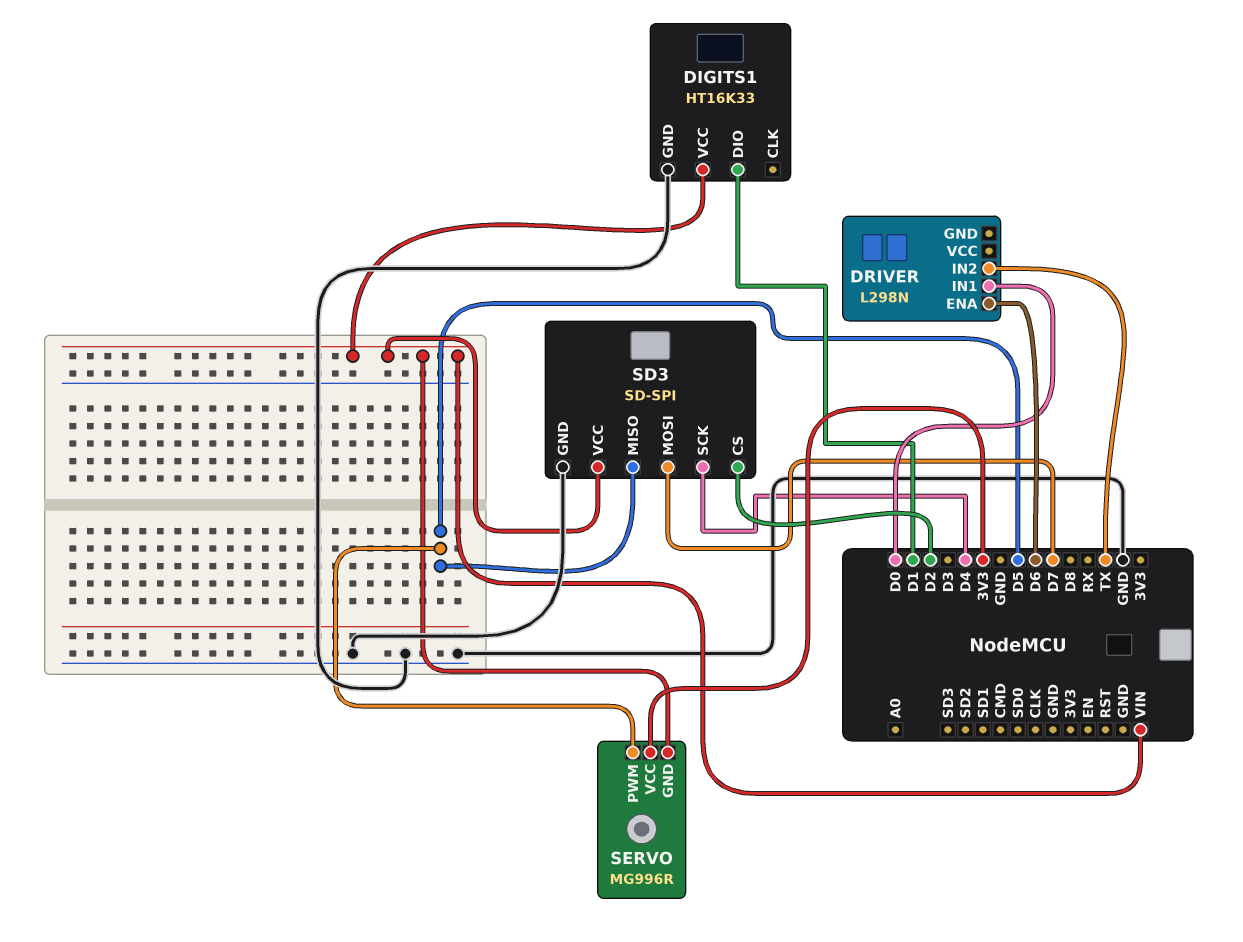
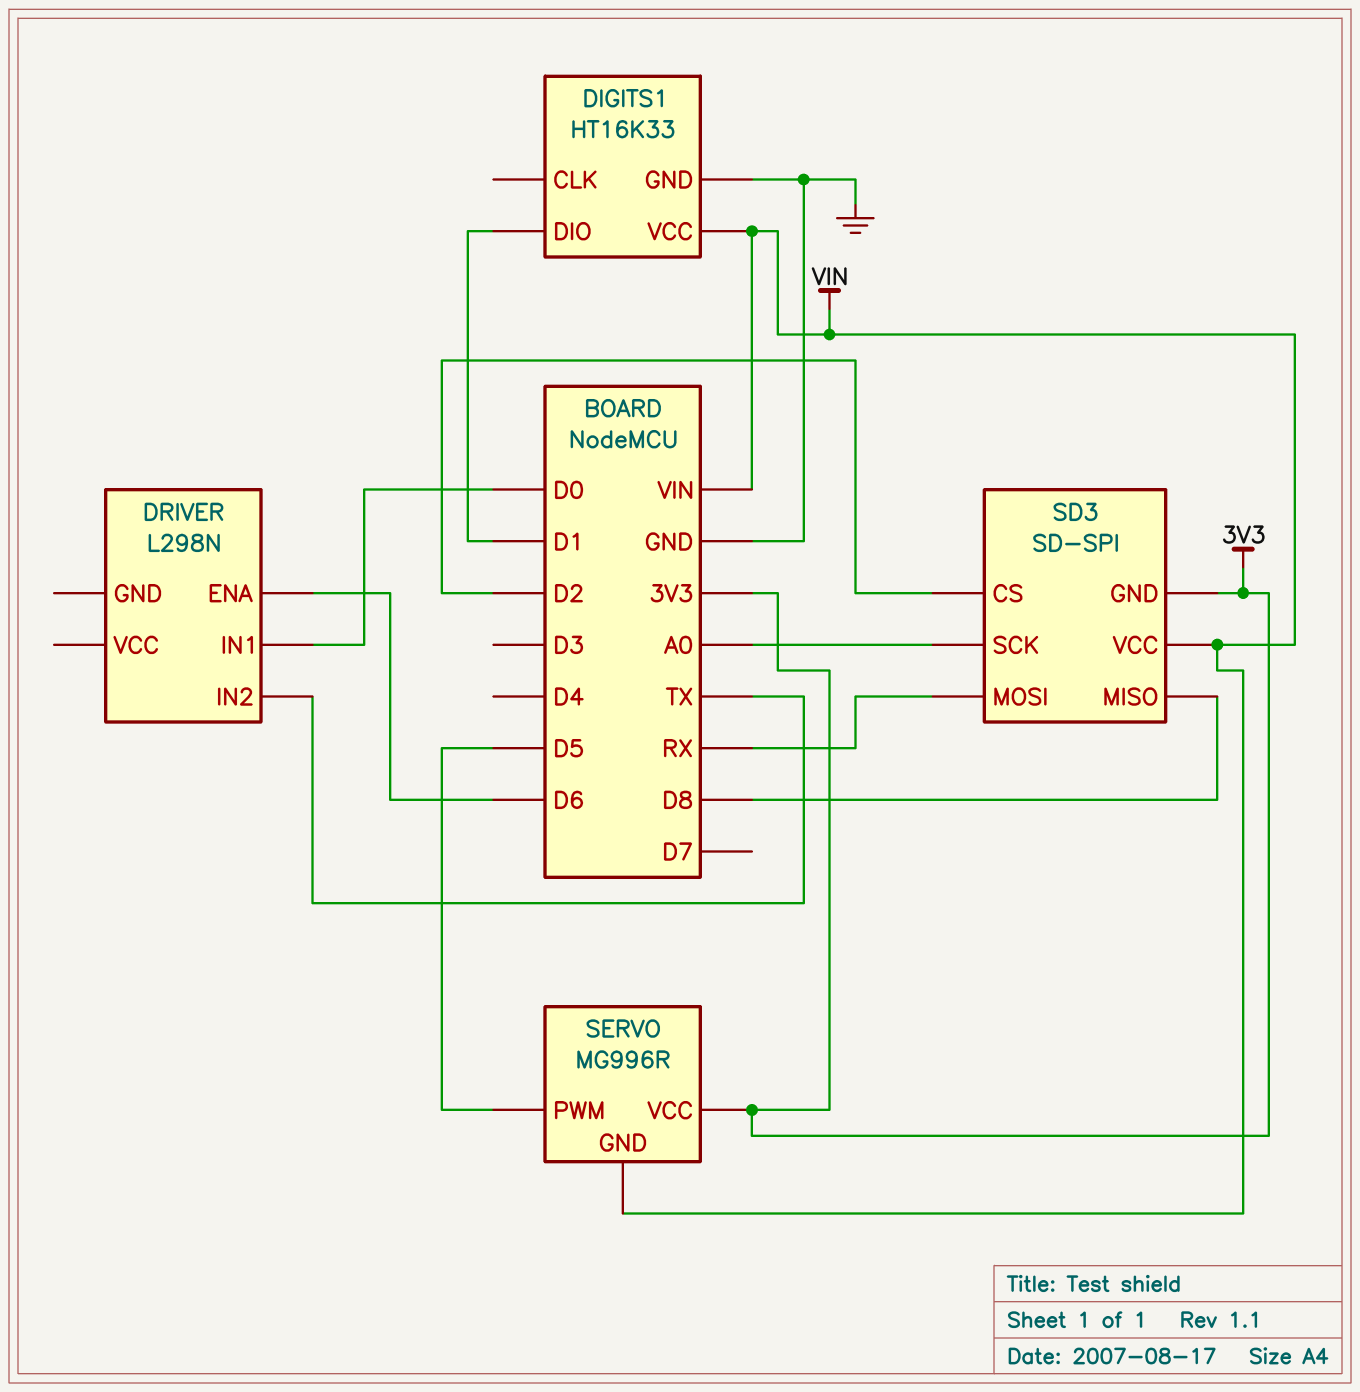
SD3 pin GND: GND -> 3V3
SD3 pin MISO: D5 -> D8
SD3 pin MOSI: D7 -> RX
SD3 pin SCK: D4 -> A0

